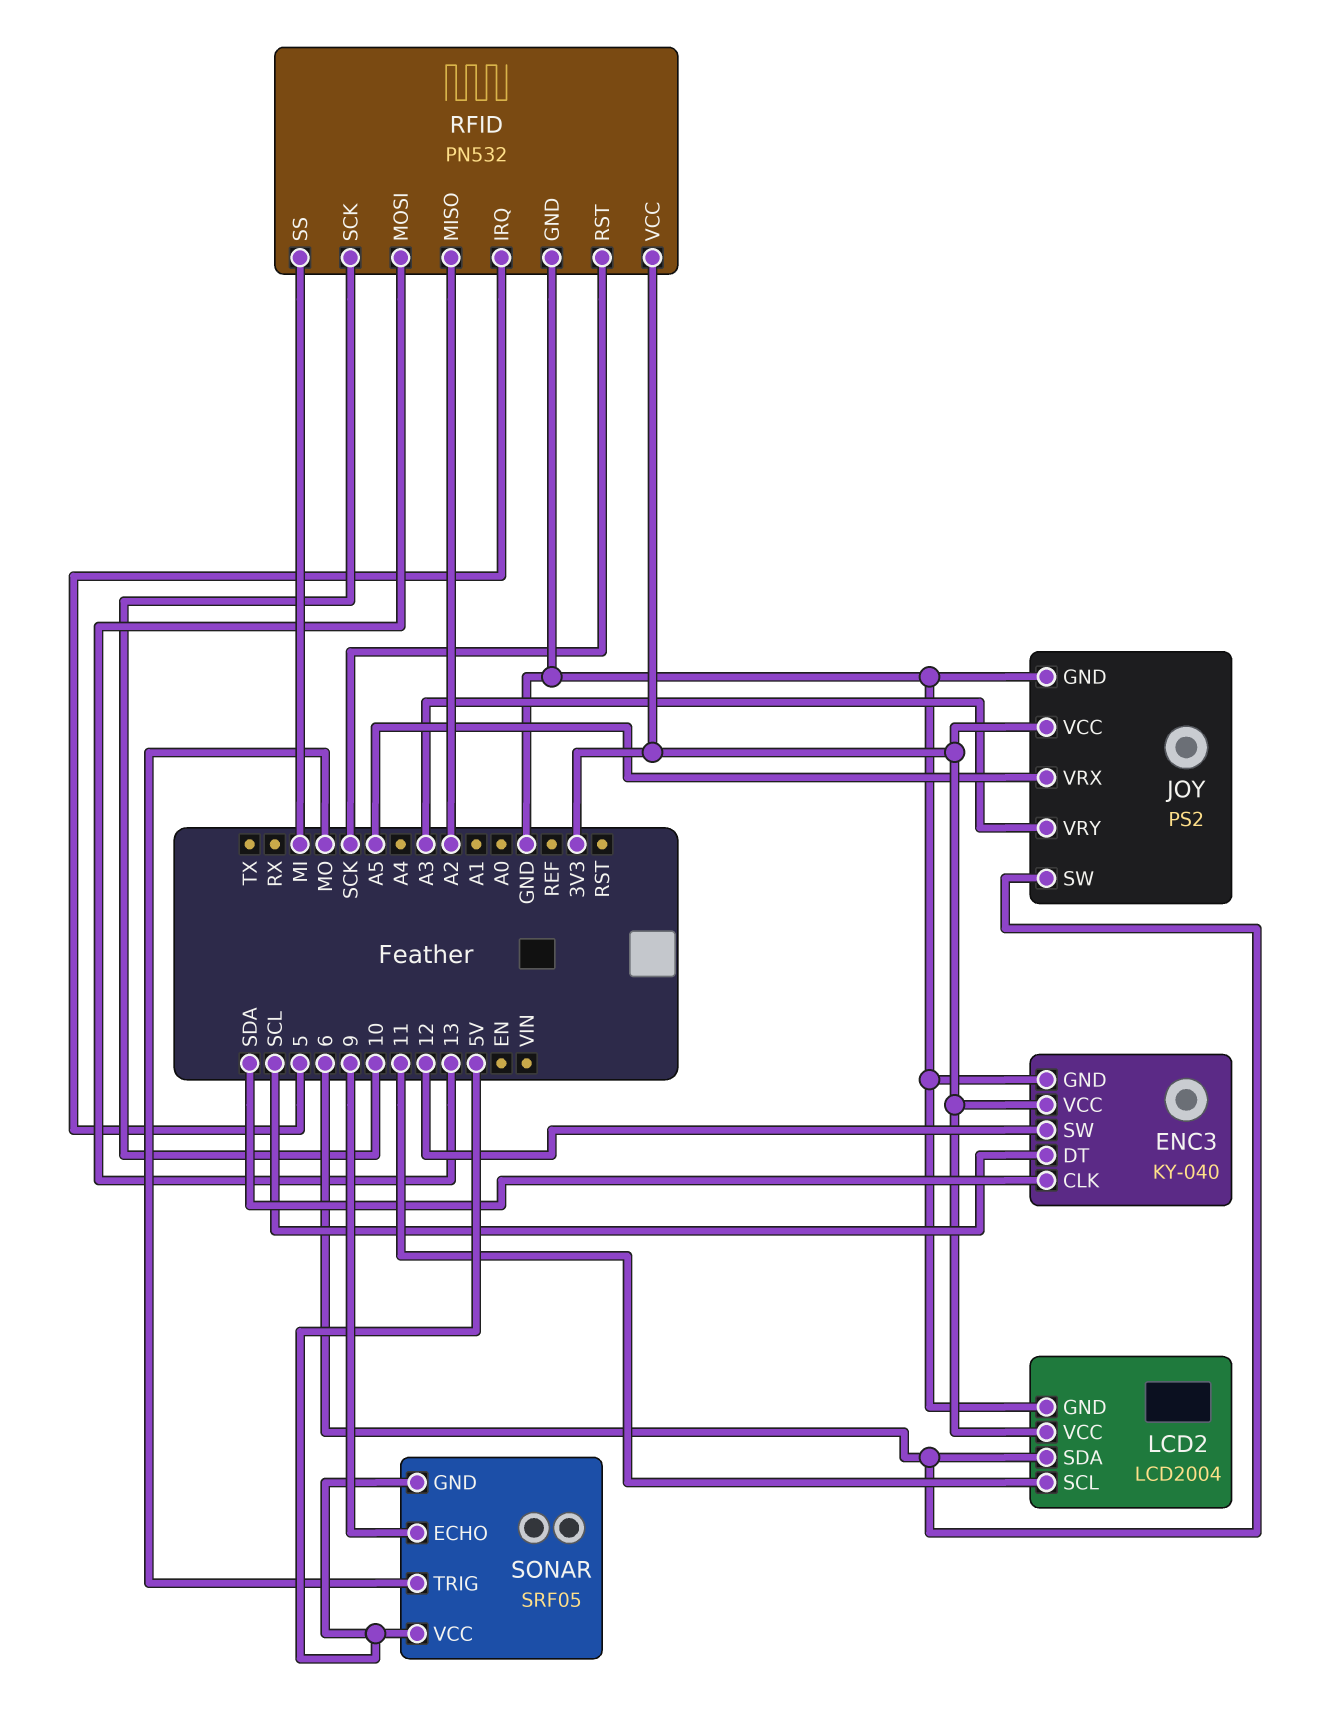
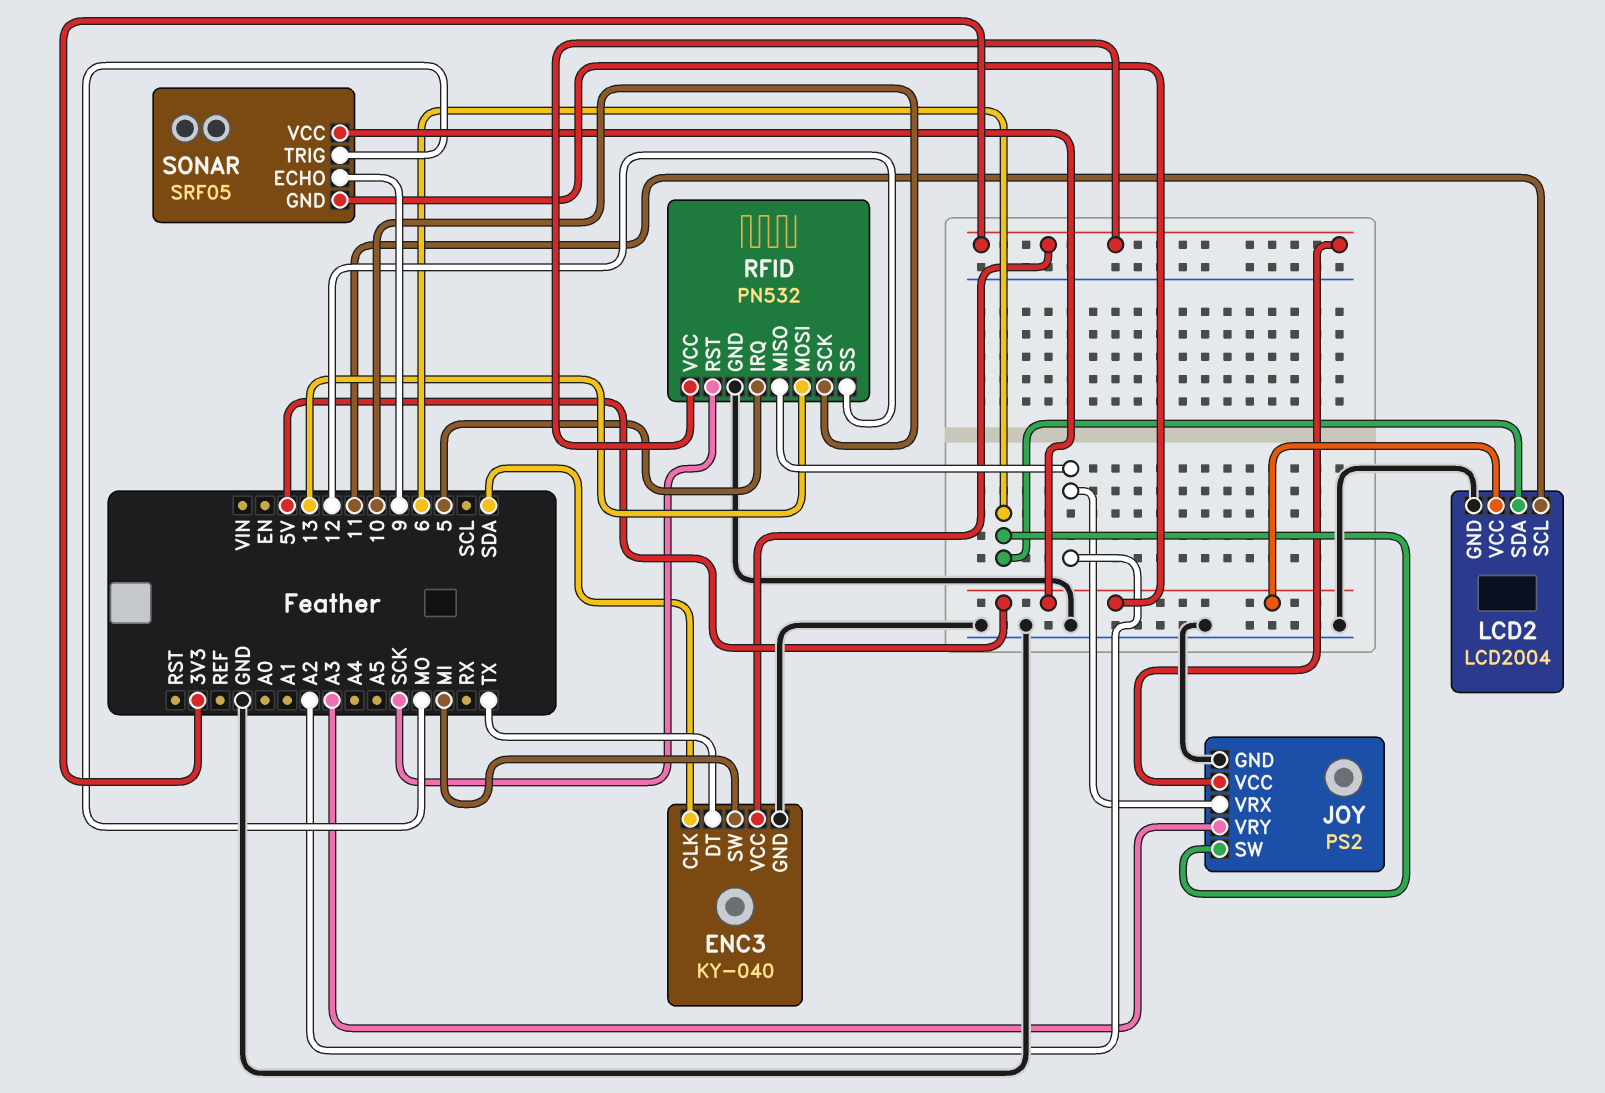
ENC3 pin DT: SCL -> TX
ENC3 pin SW: 12 -> MI
JOY pin VRX: A5 -> A2
LCD2 pin VCC: 3V3 -> 5V
RFID pin SS: MI -> 12

